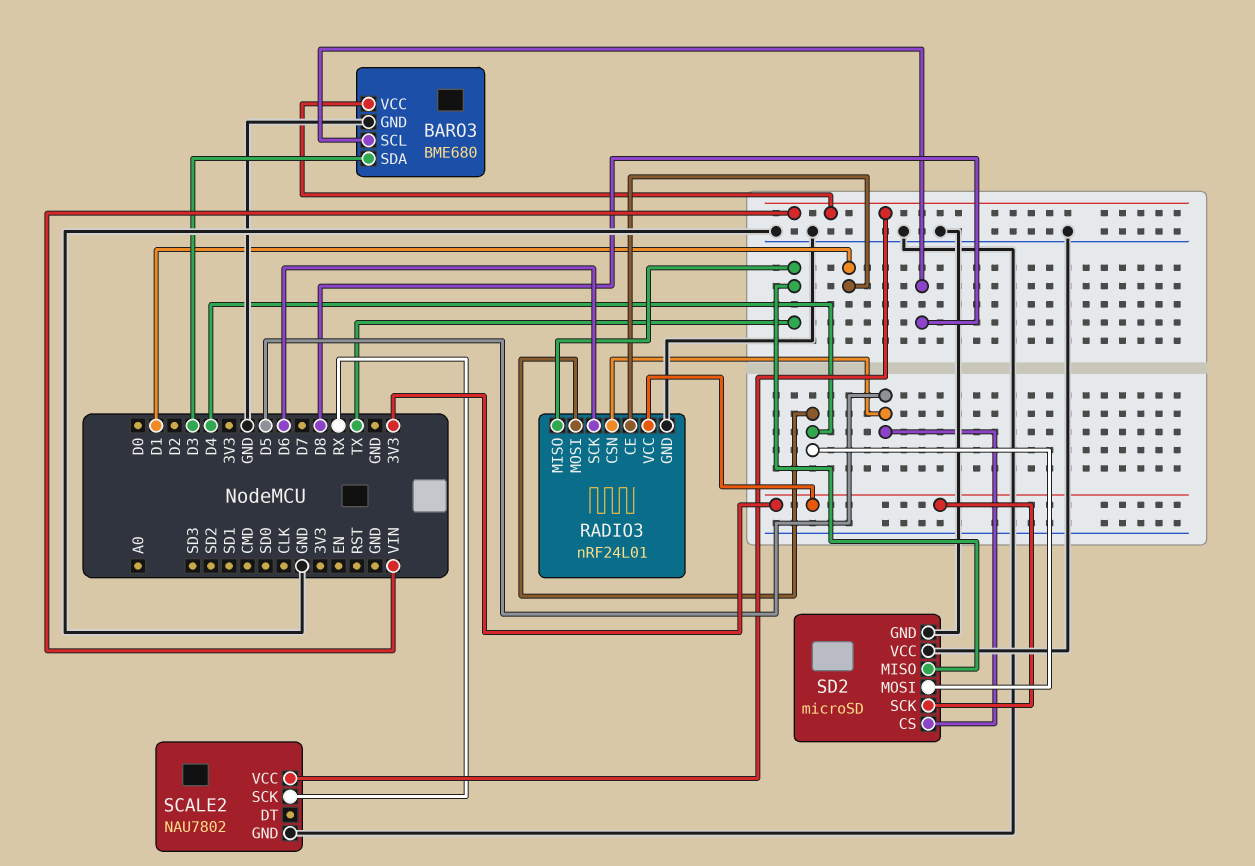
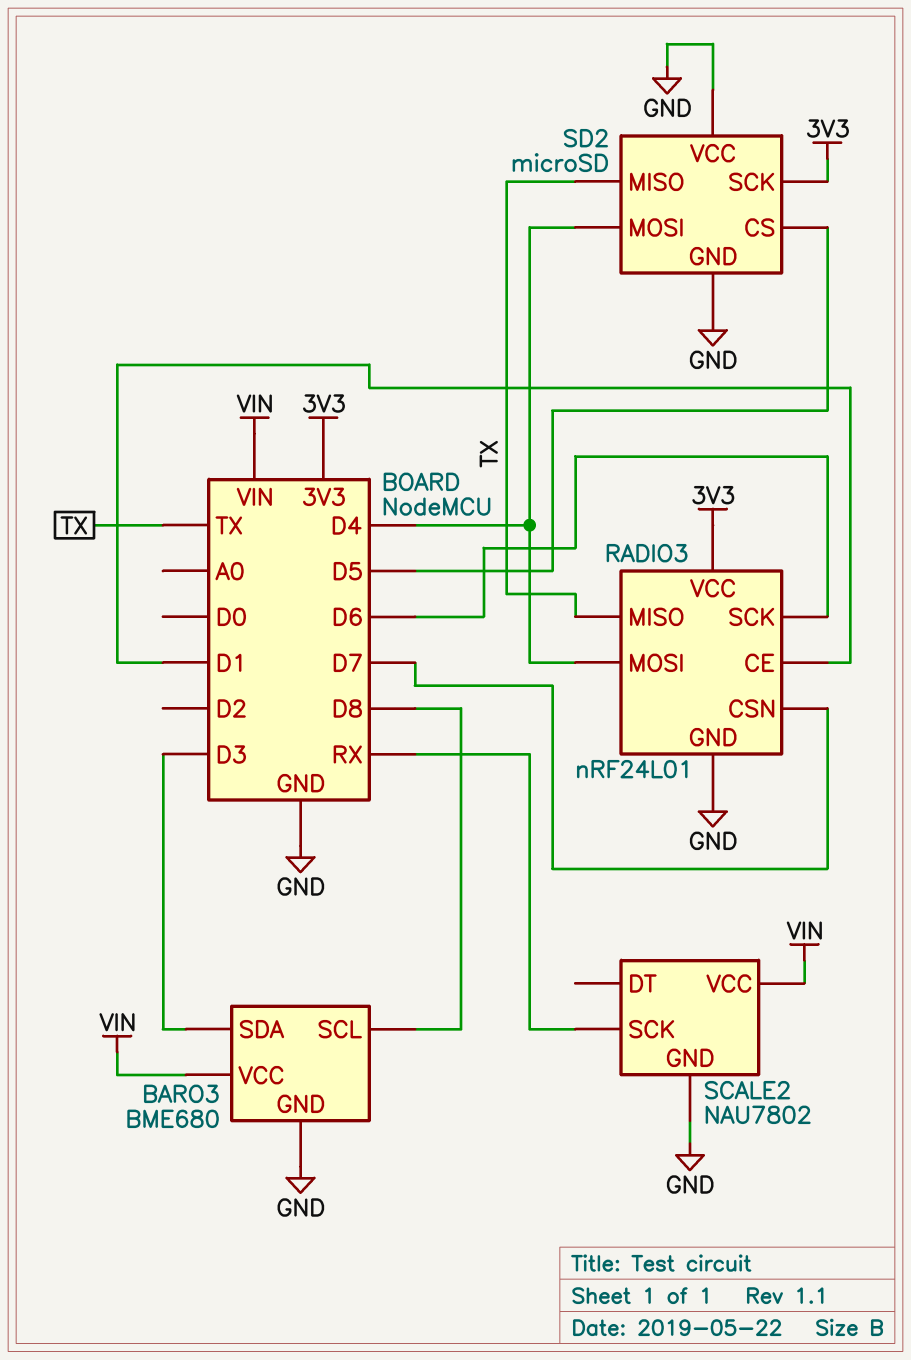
RADIO3 pin CSN: D5 -> D7

